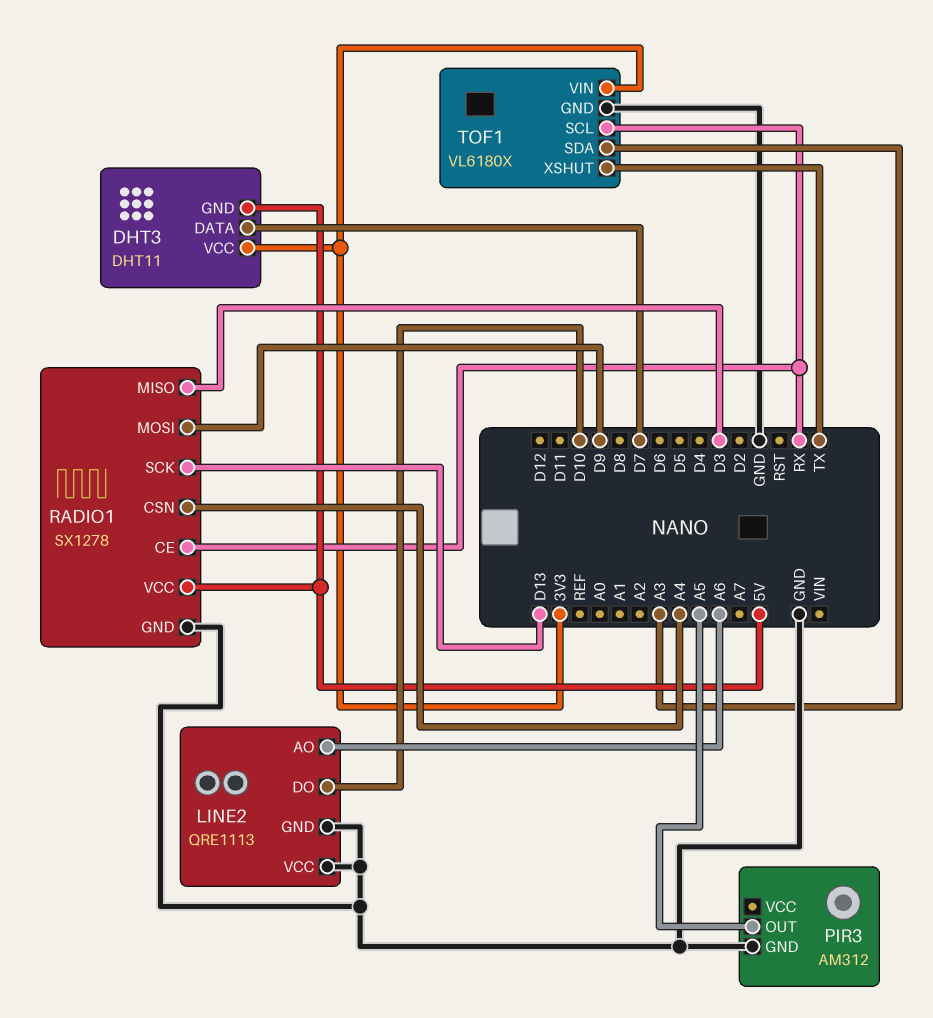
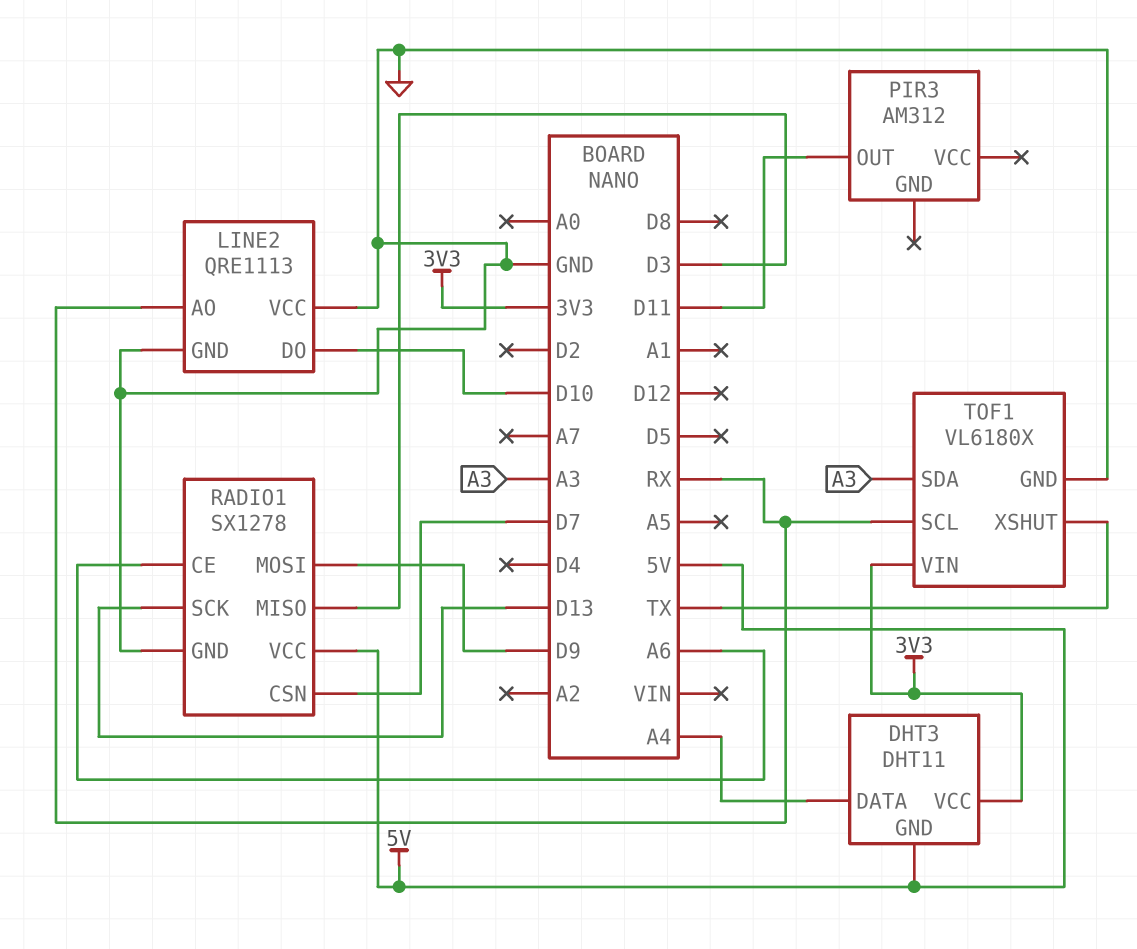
DHT3 pin DATA: D7 -> A4
LINE2 pin AO: A6 -> RX
PIR3 pin GND: GND -> none
PIR3 pin OUT: A5 -> D11
RADIO1 pin CE: RX -> A6
RADIO1 pin CSN: A4 -> D7

